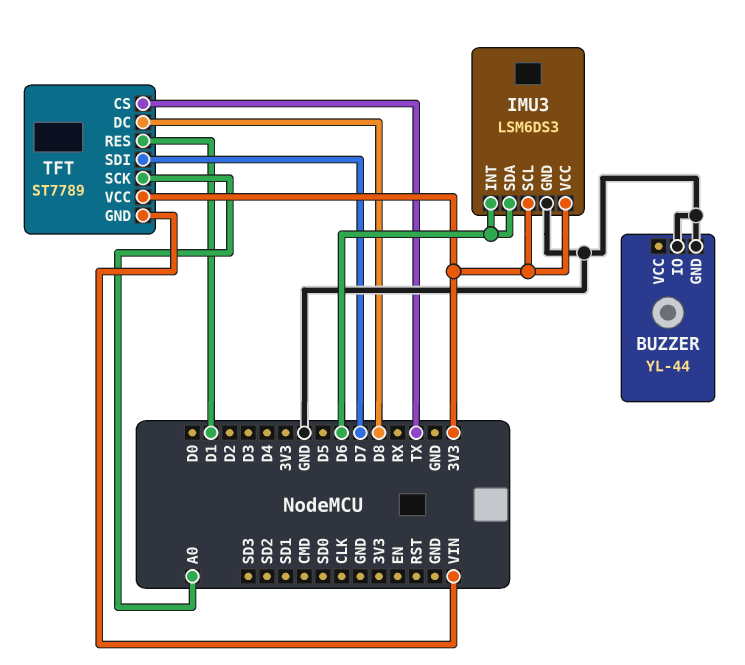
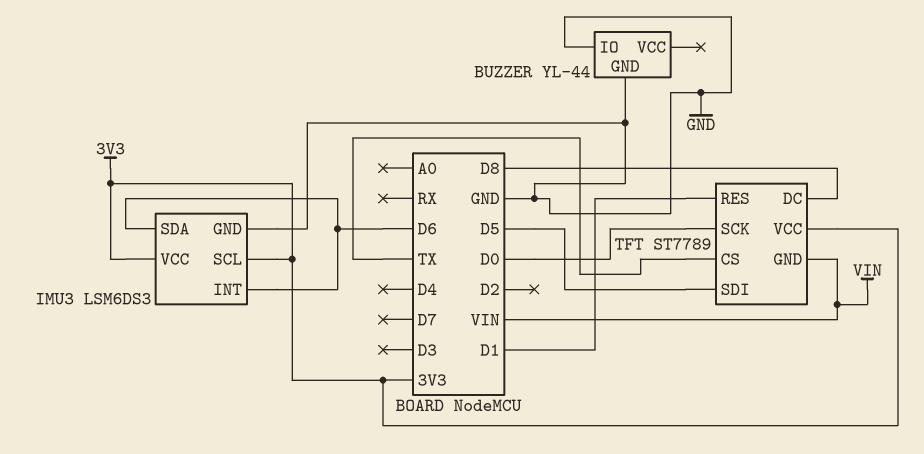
TFT pin SCK: A0 -> D0
TFT pin SDI: D7 -> D5

